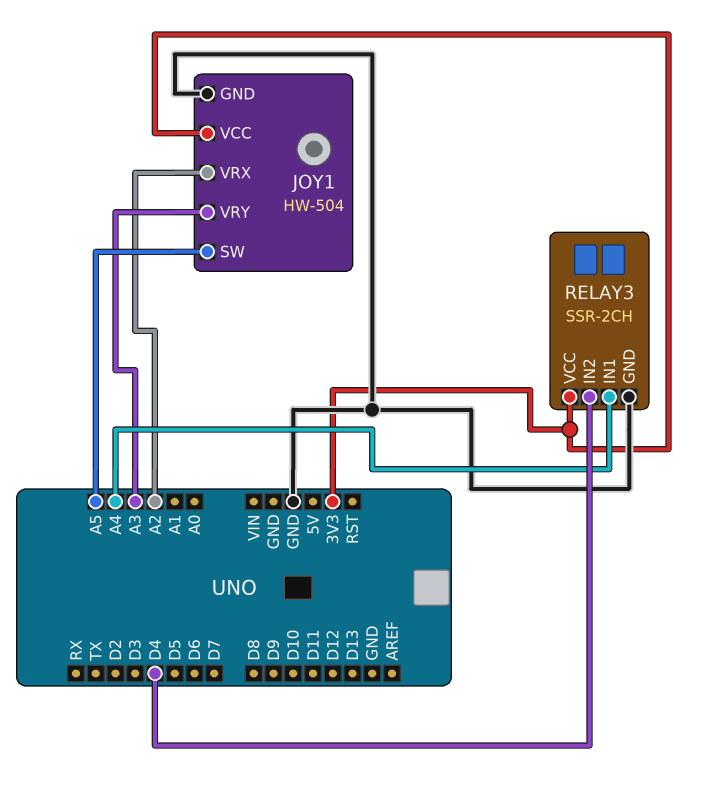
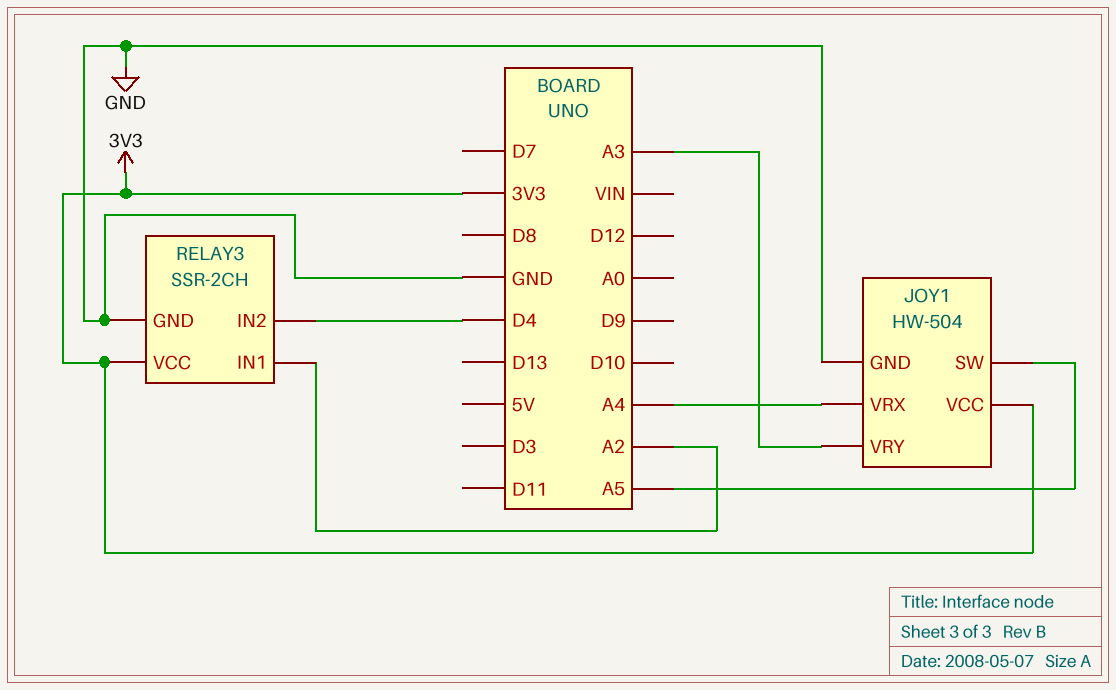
JOY1 pin VRX: A2 -> A4
RELAY3 pin IN1: A4 -> A2

